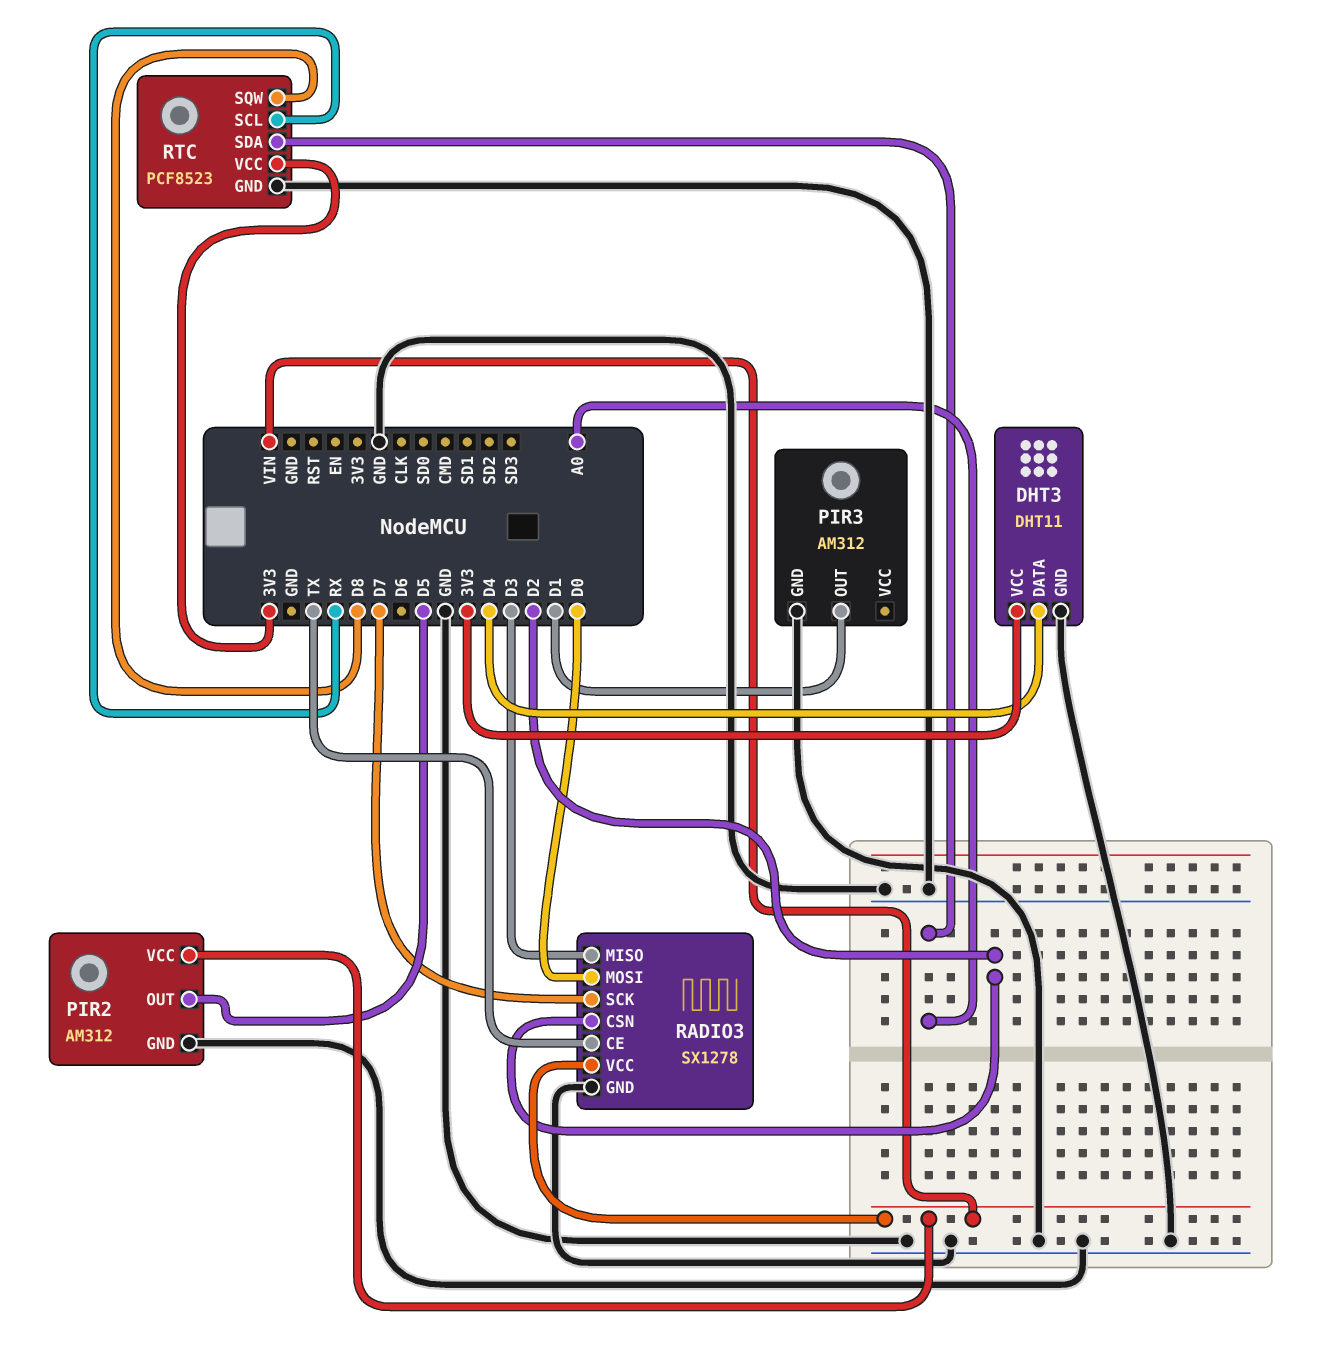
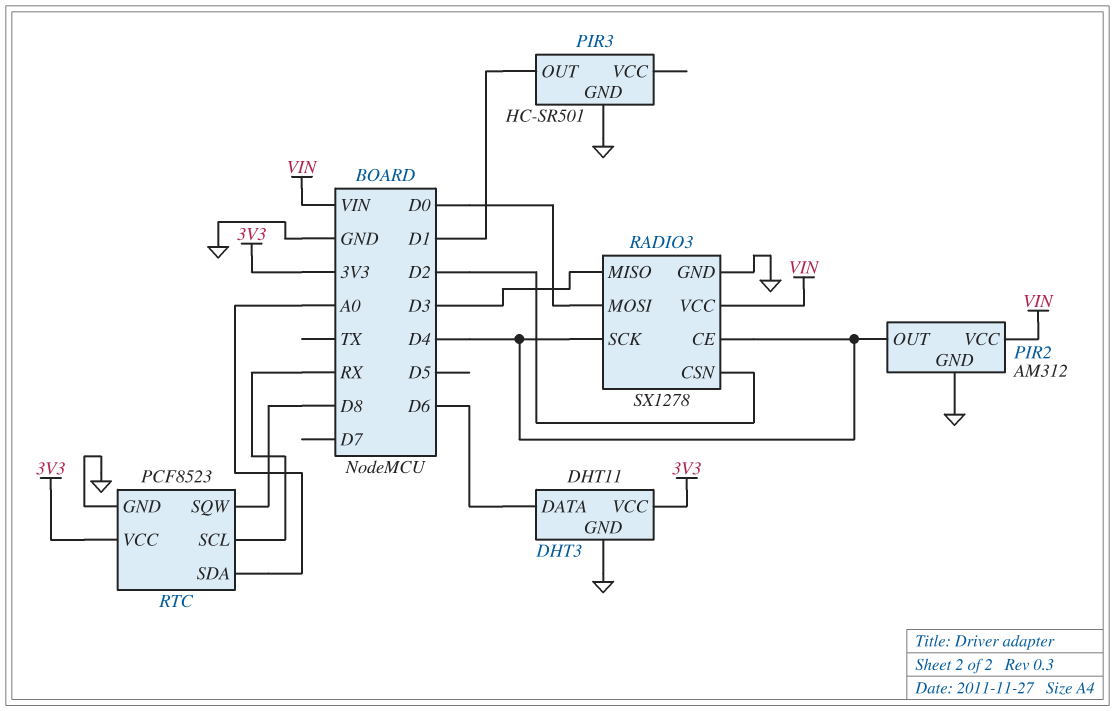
DHT3 pin DATA: D4 -> D6
PIR2 pin OUT: D5 -> D4
PIR3: AM312 -> HC-SR501
RADIO3 pin CE: TX -> D4
RADIO3 pin SCK: D7 -> D4

